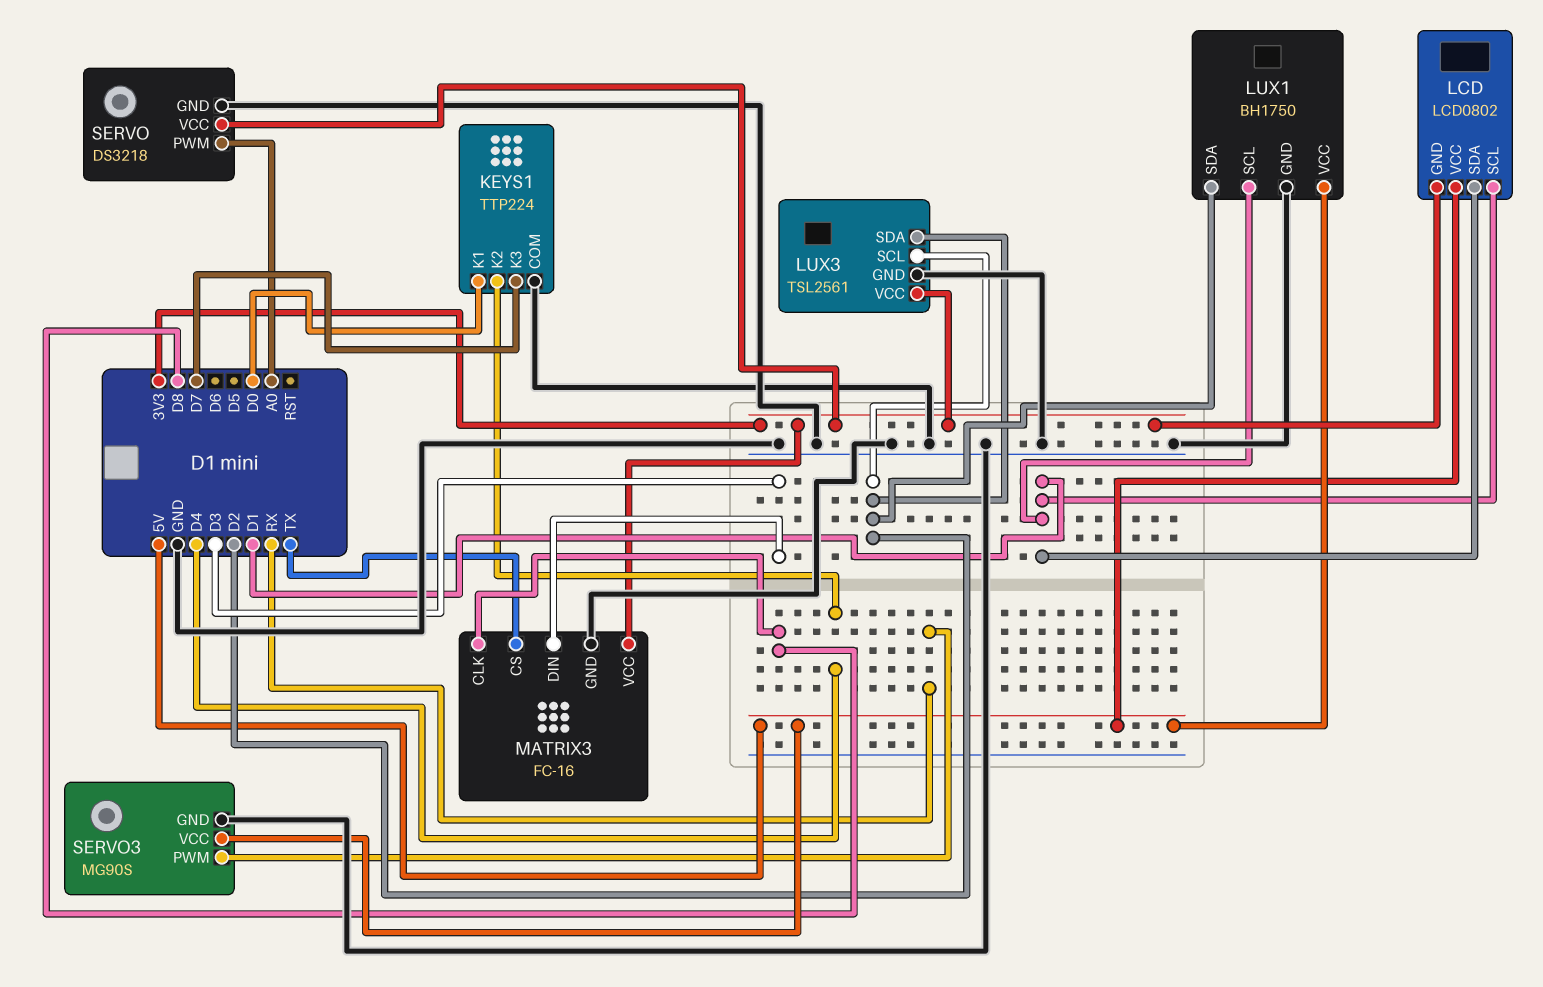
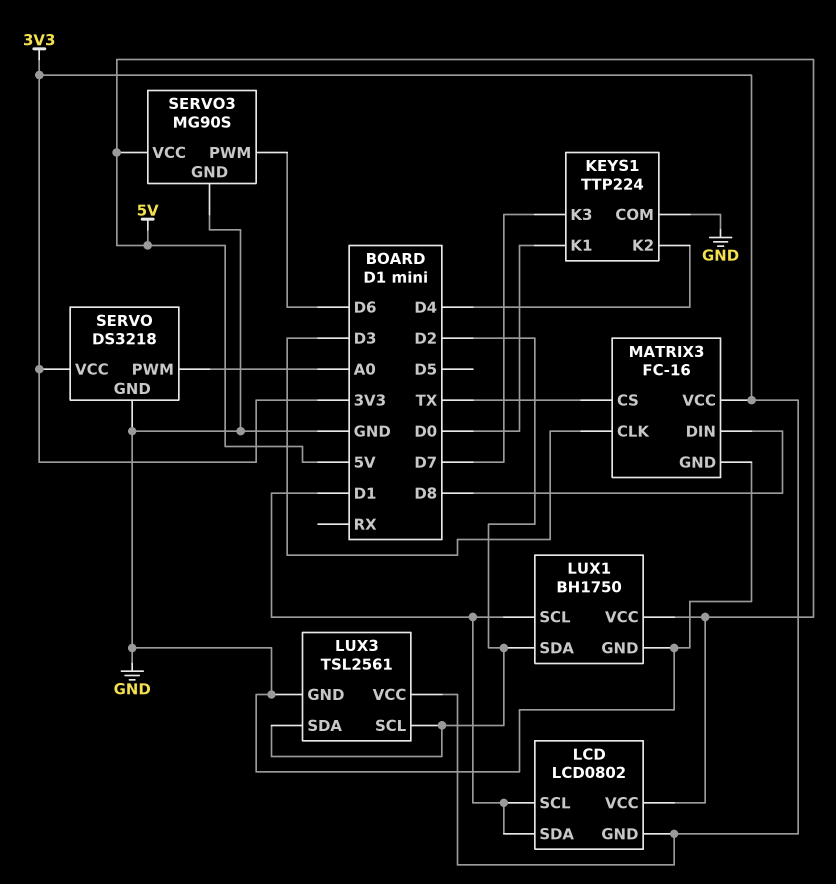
MATRIX3 pin CLK: D8 -> D3
MATRIX3 pin DIN: D3 -> D8
SERVO3 pin PWM: RX -> D6

